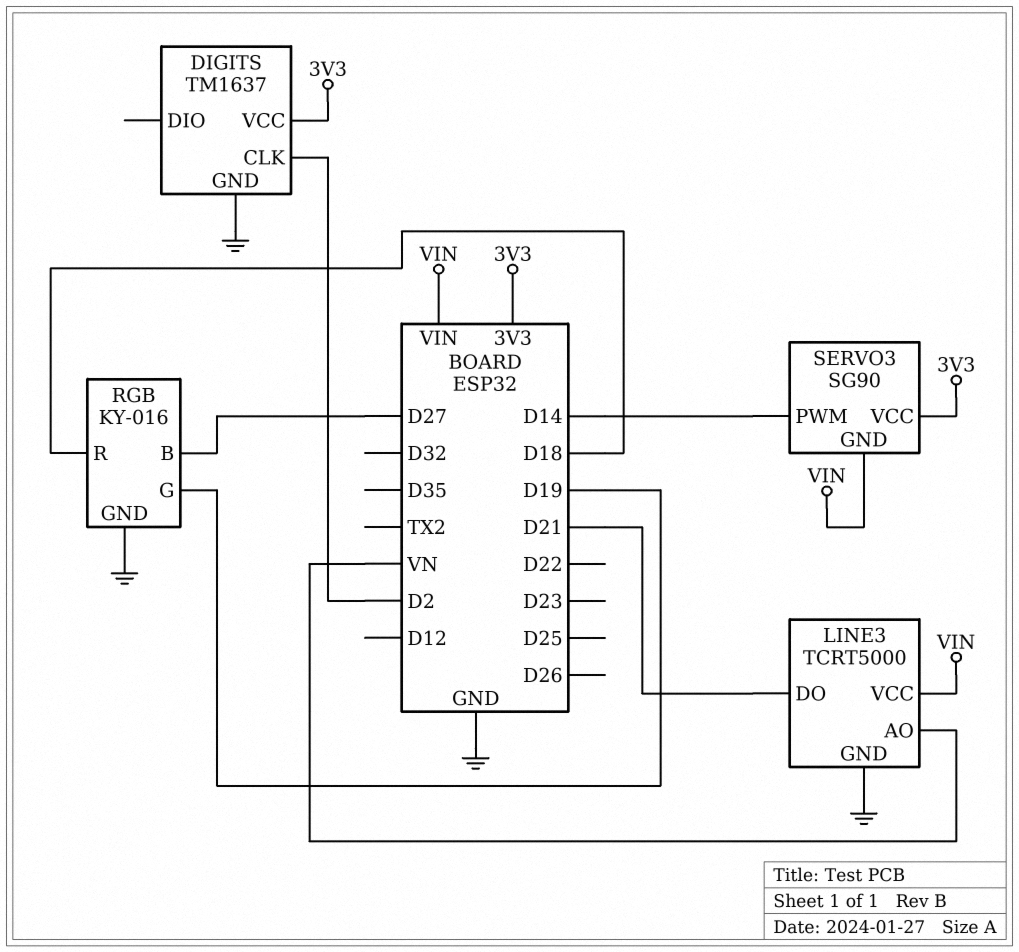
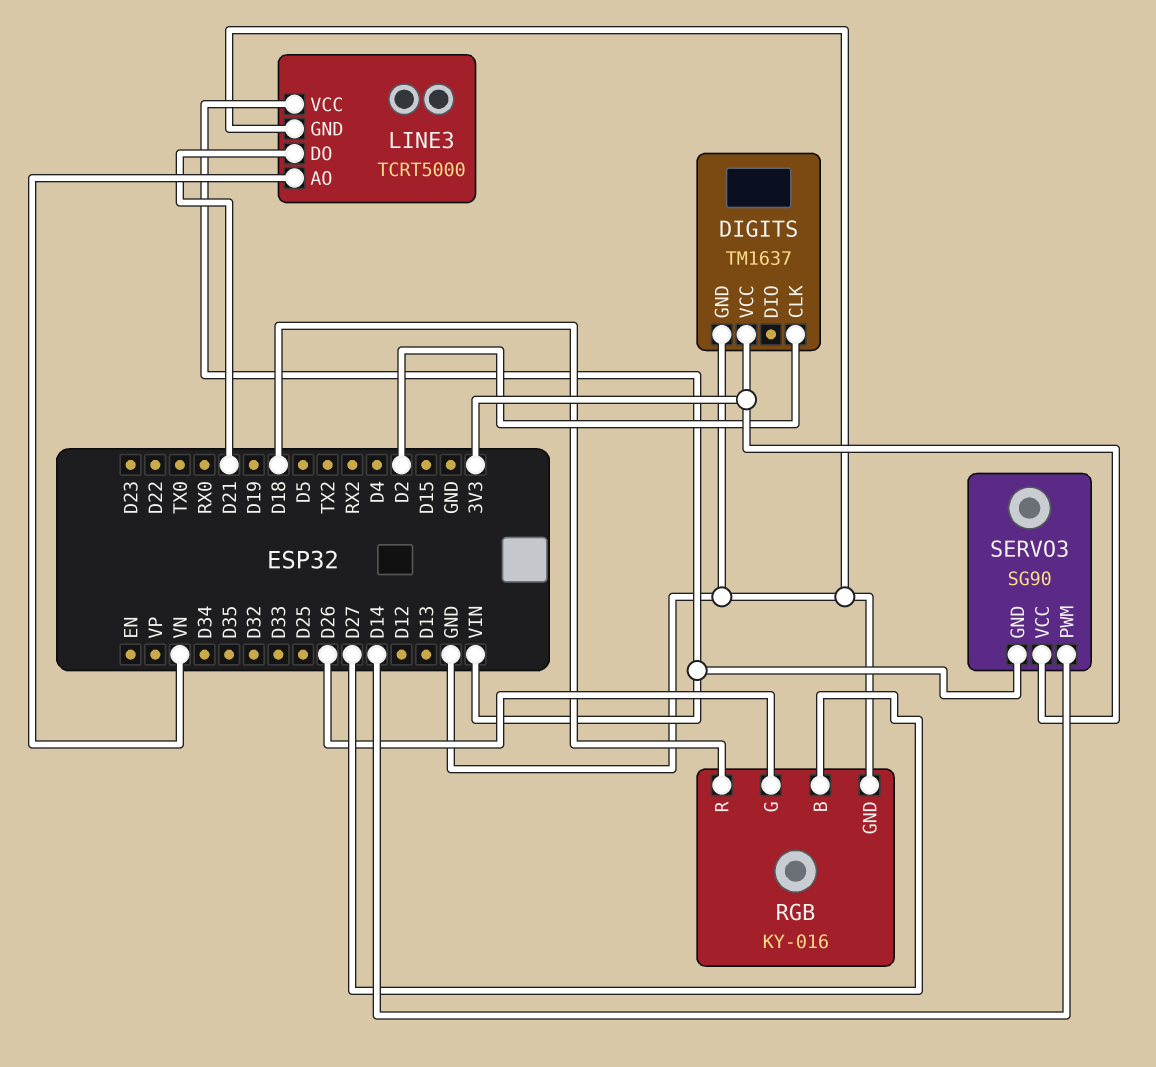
RGB pin G: D19 -> D26

